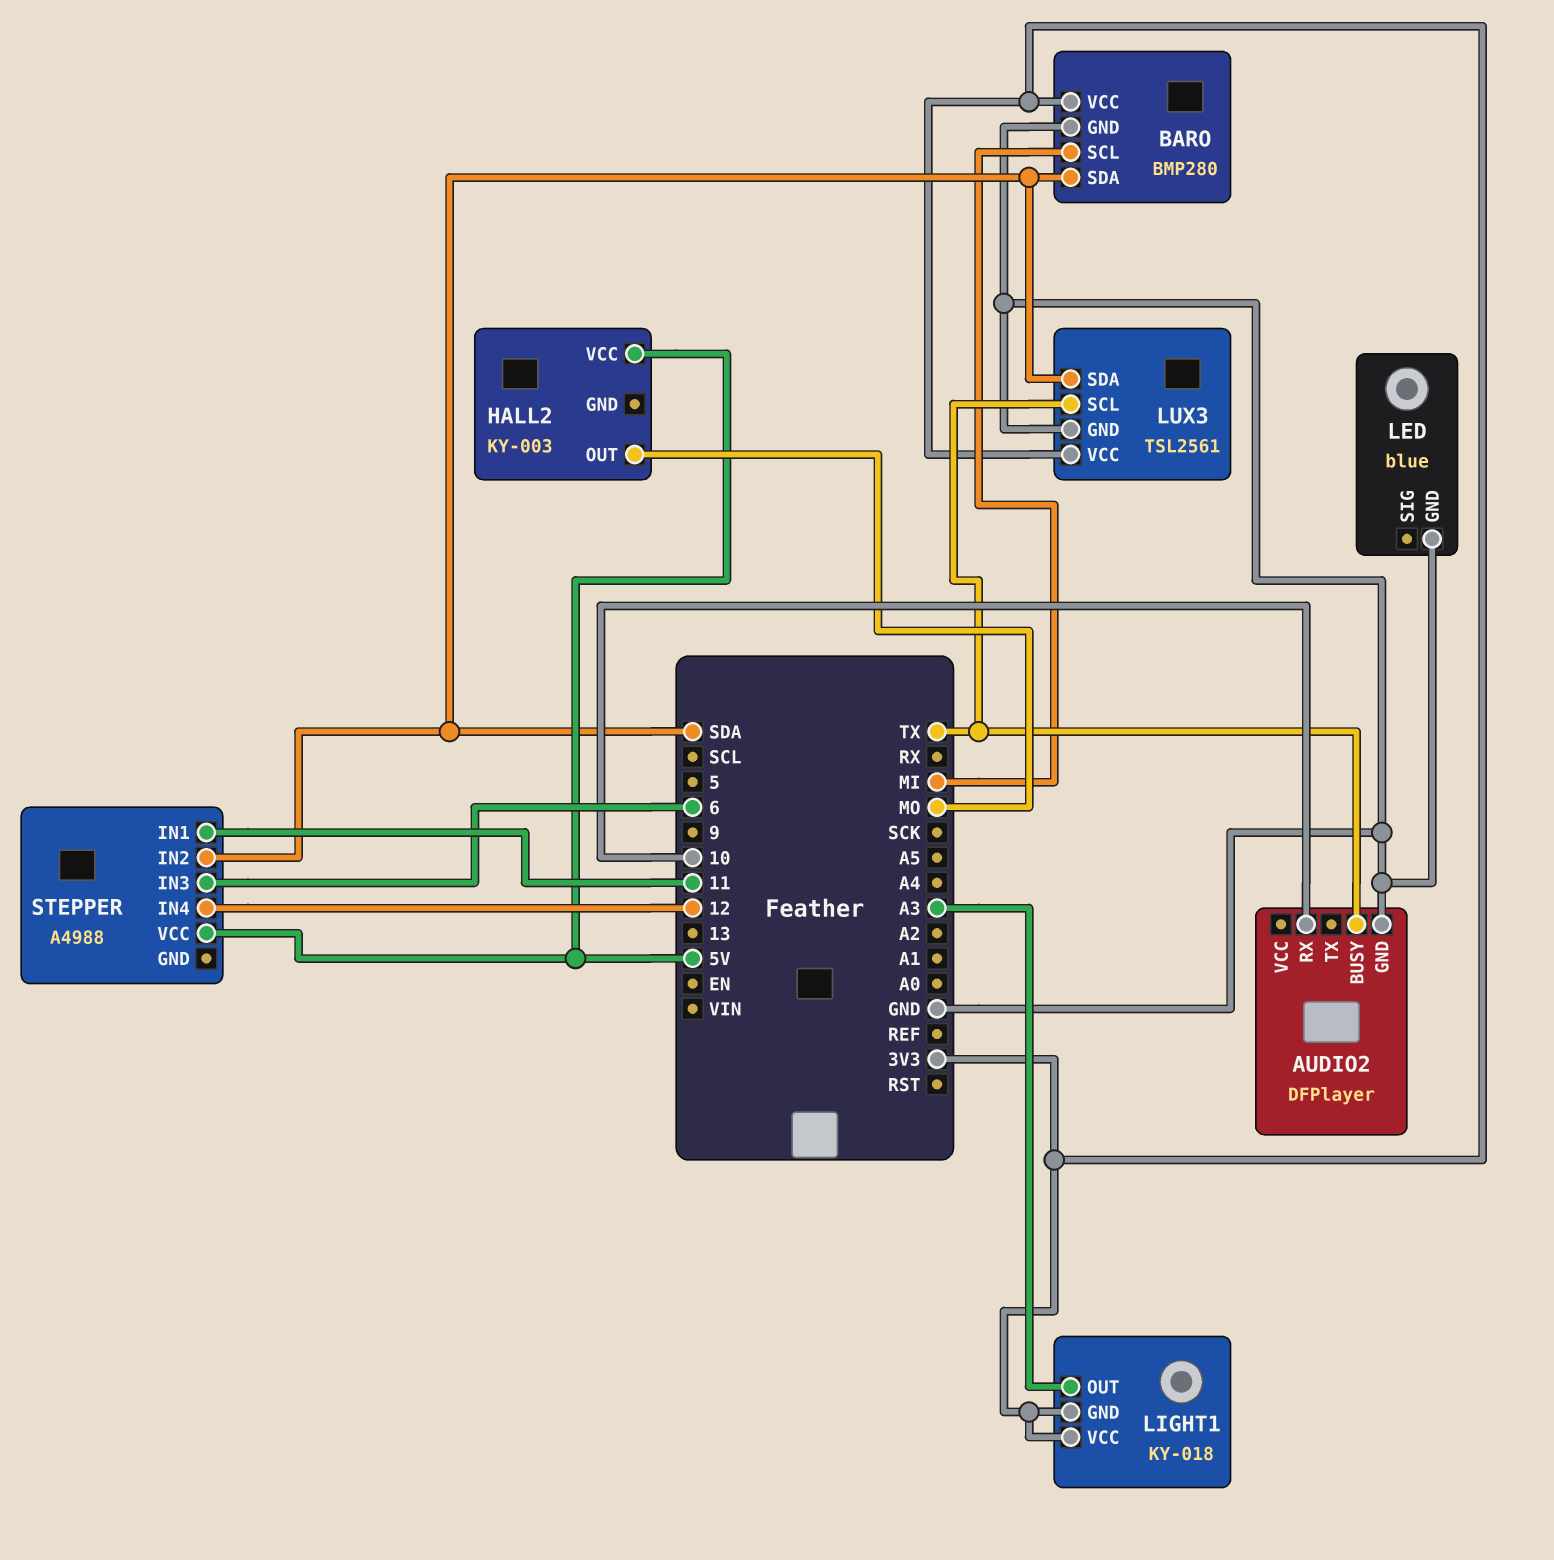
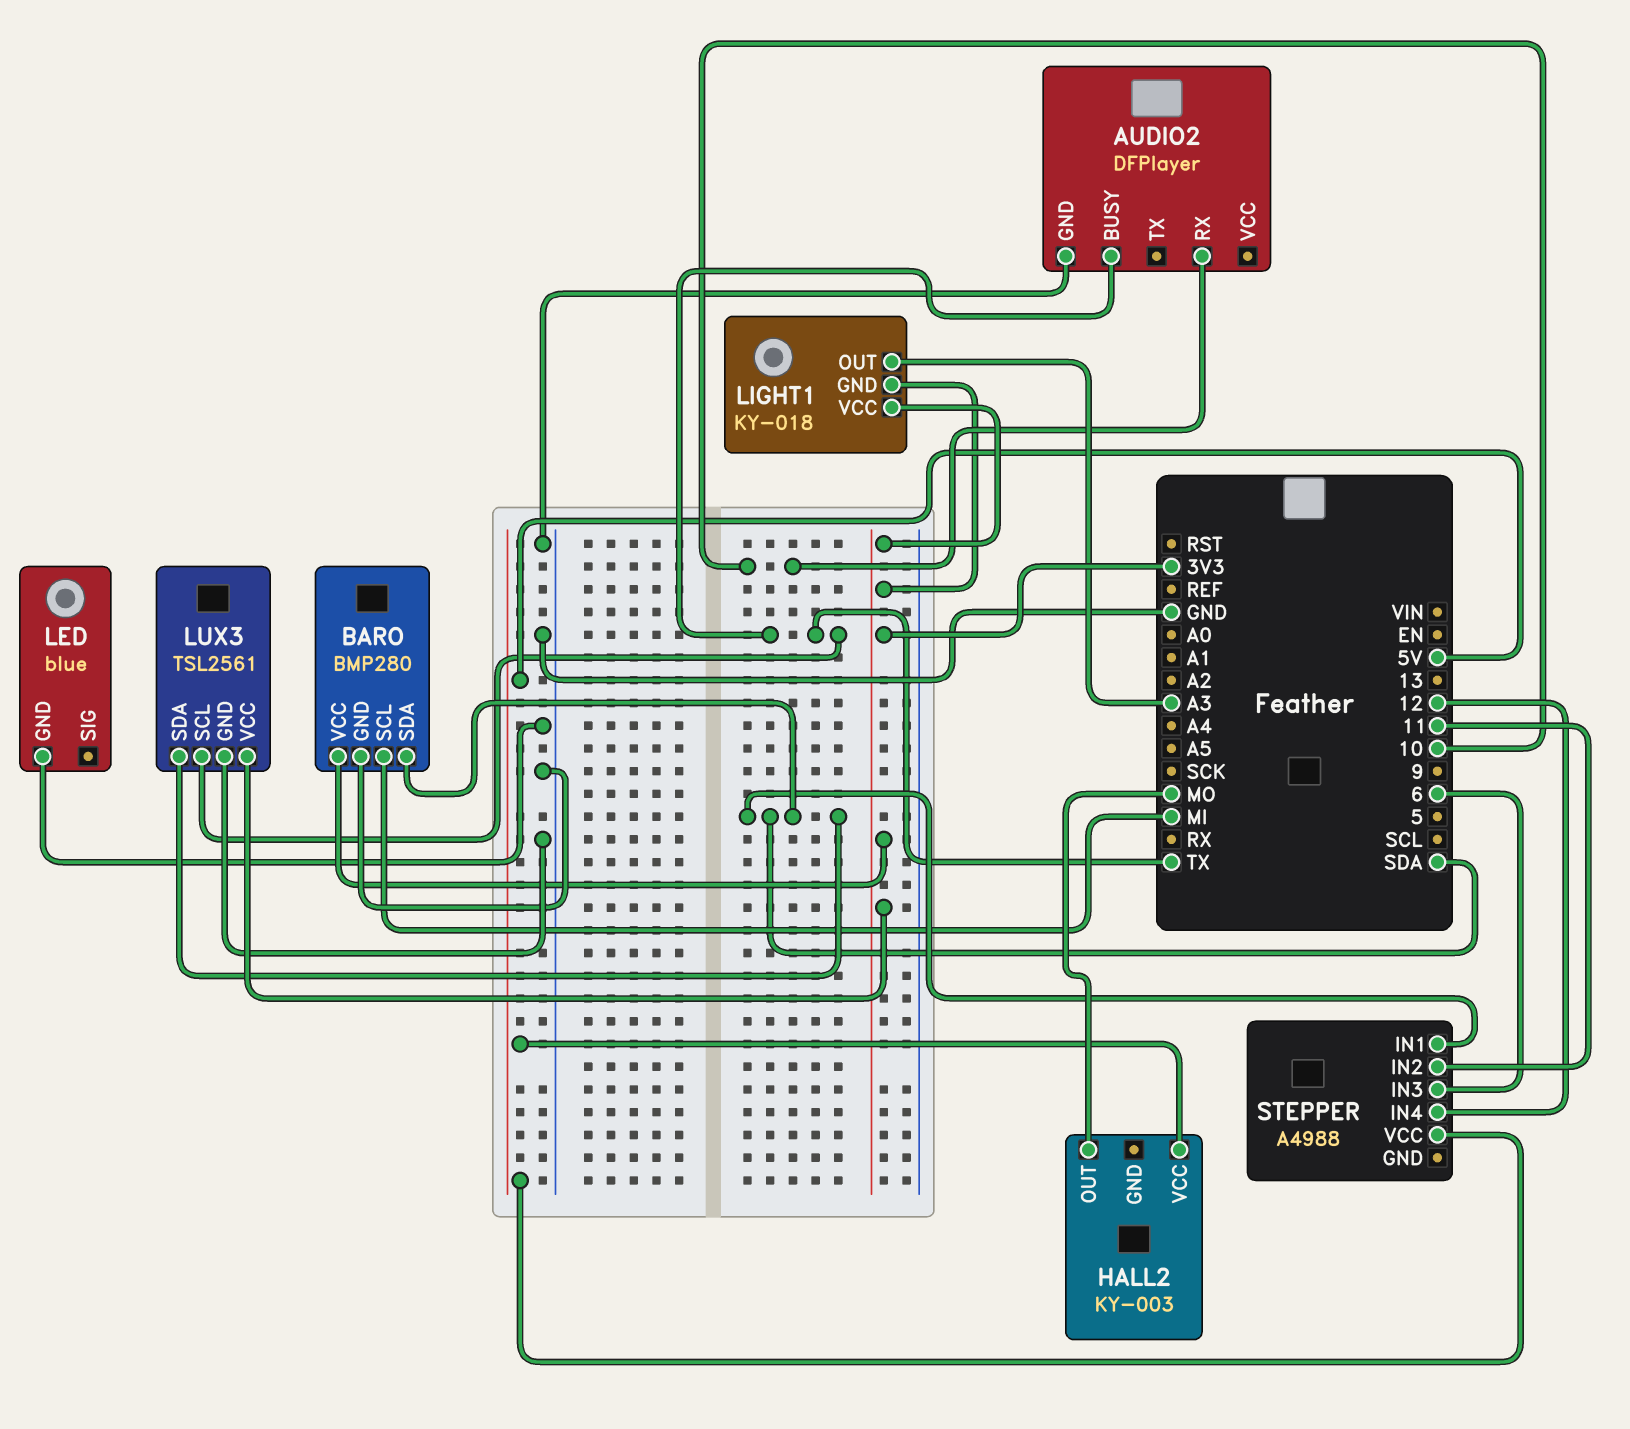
STEPPER pin IN1: 11 -> SDA
STEPPER pin IN2: SDA -> 11

